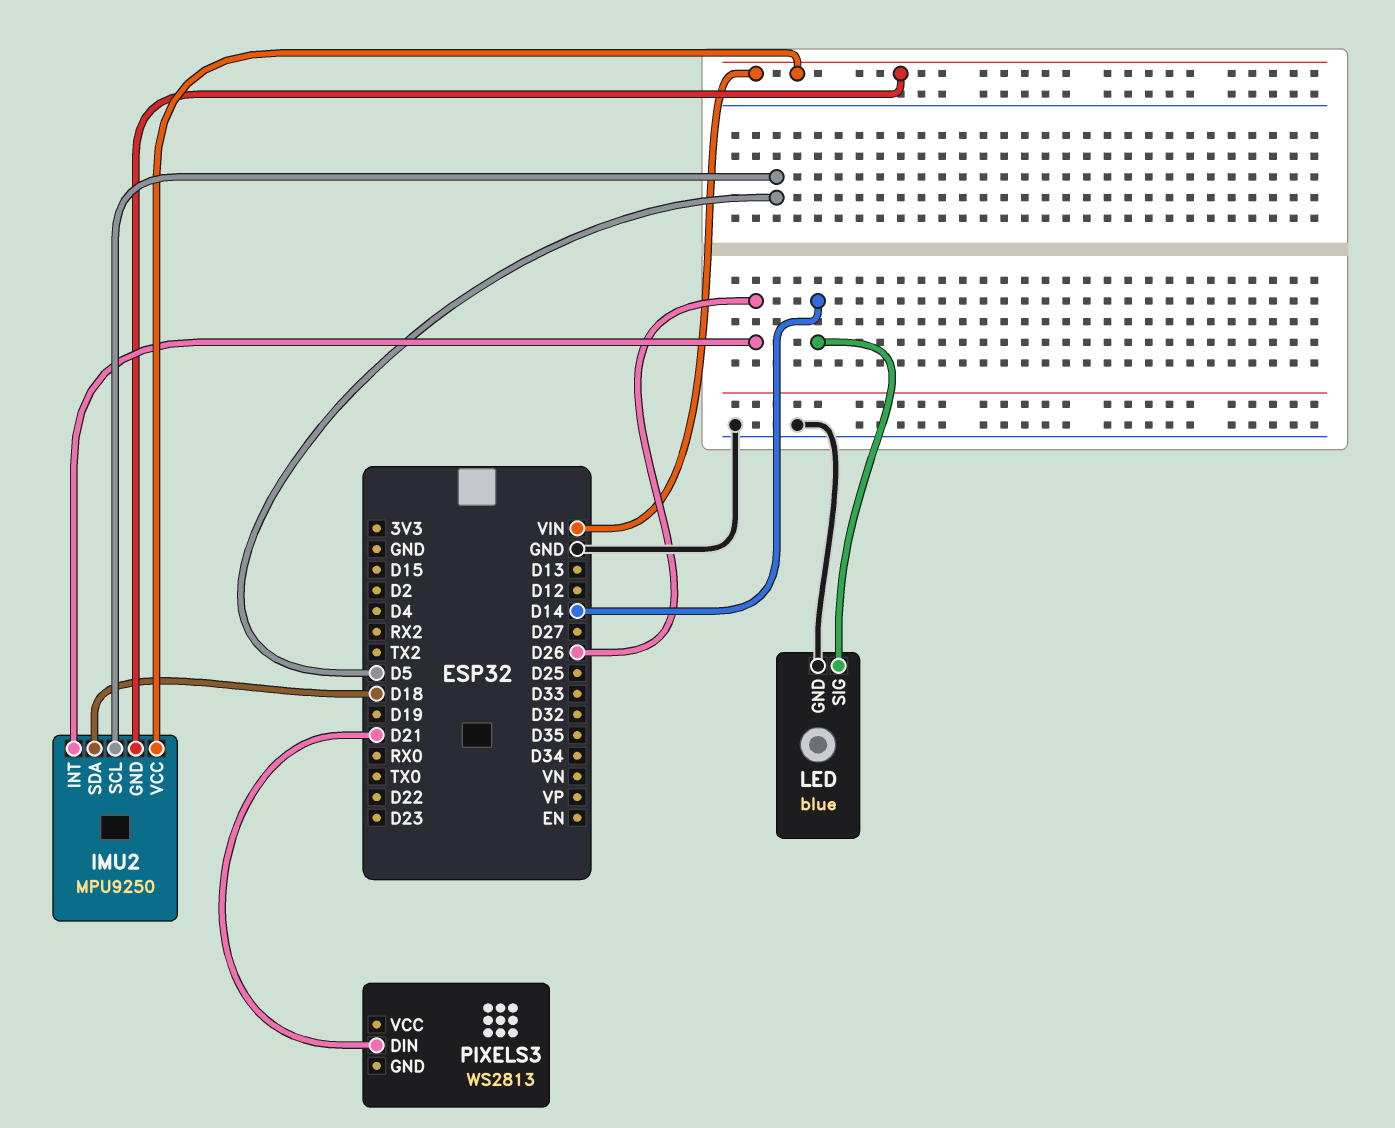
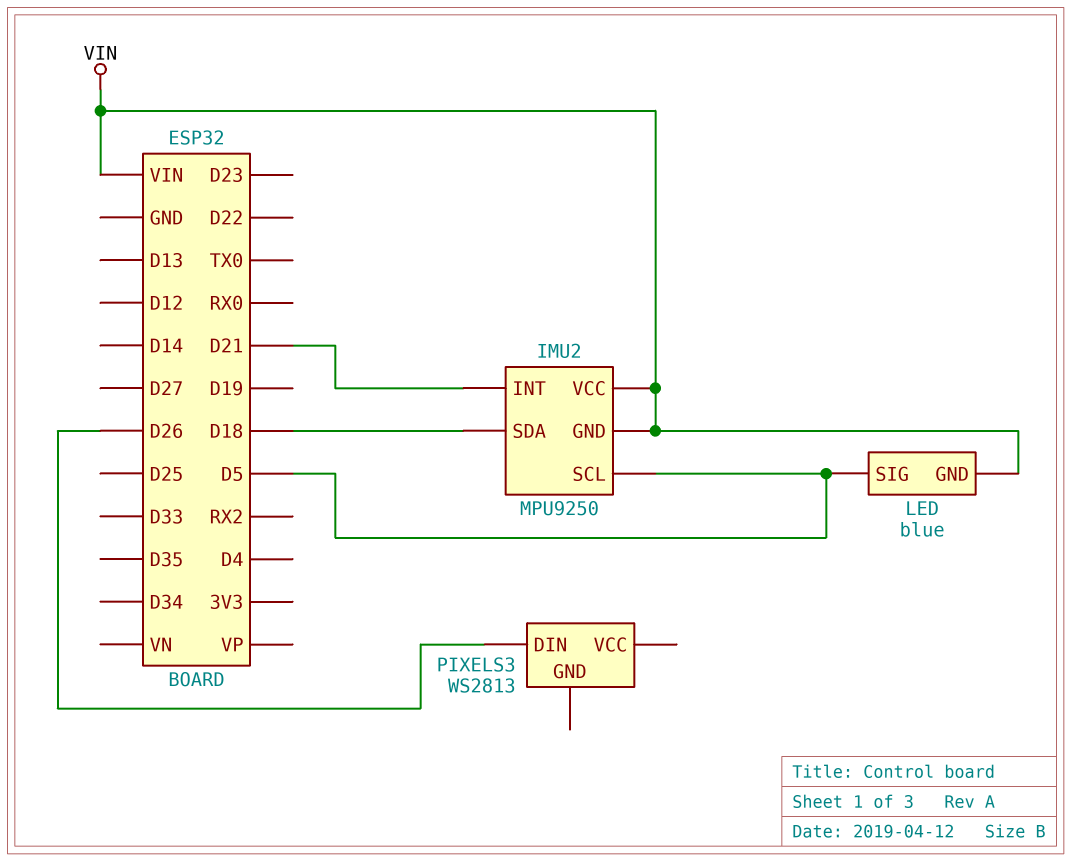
IMU2 pin INT: D26 -> D21
LED pin GND: GND -> VIN
LED pin SIG: D14 -> D5
PIXELS3 pin DIN: D21 -> D26

